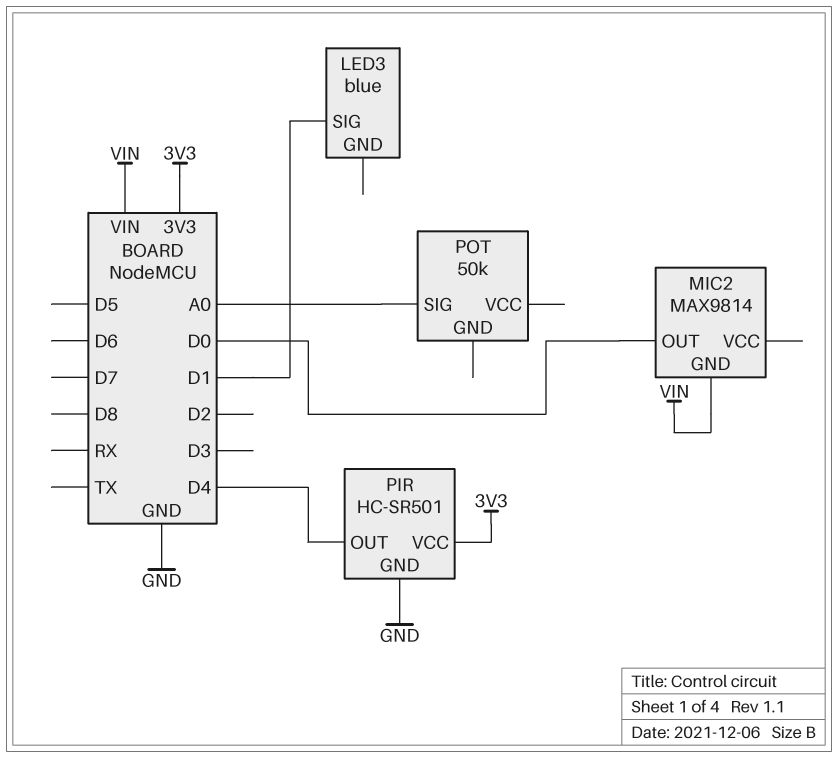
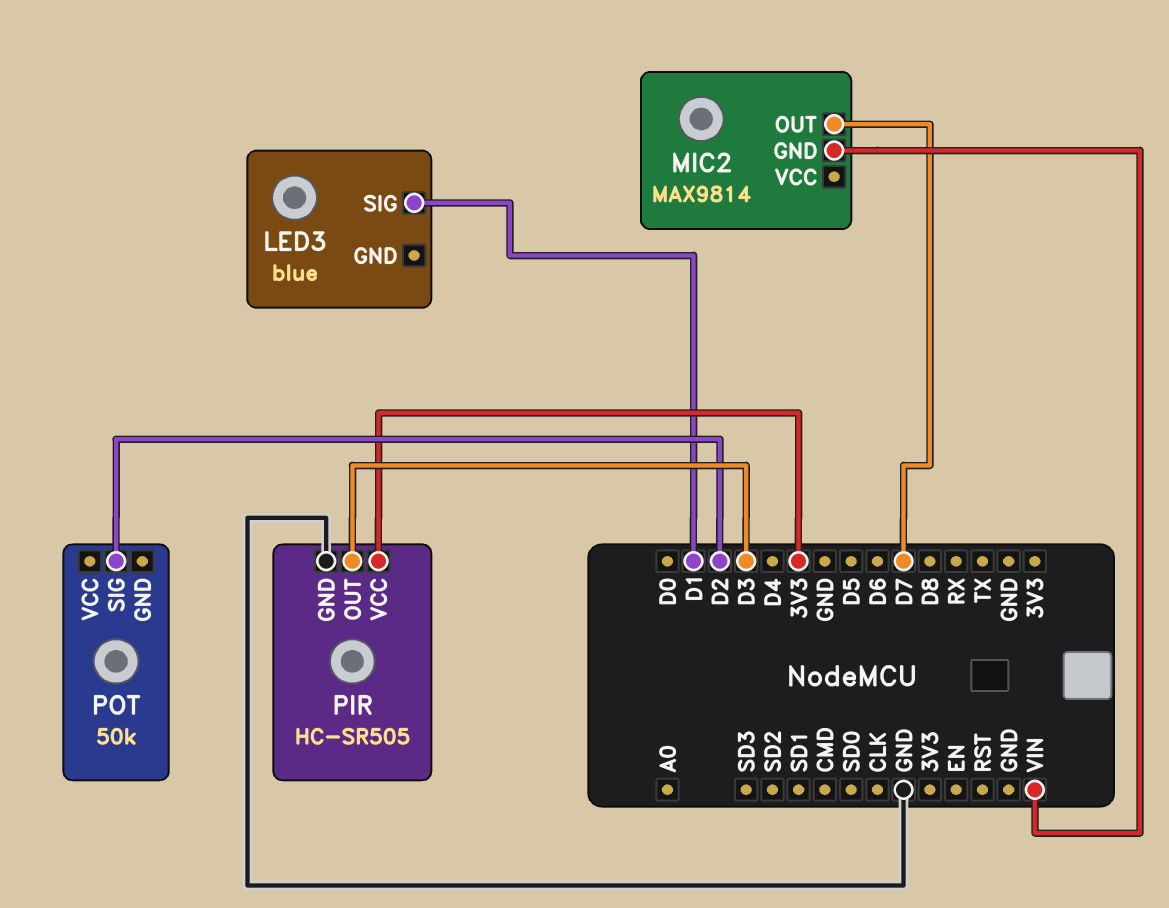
MIC2 pin OUT: D0 -> D7
PIR: HC-SR501 -> HC-SR505
PIR pin OUT: D4 -> D3
POT pin SIG: A0 -> D2

